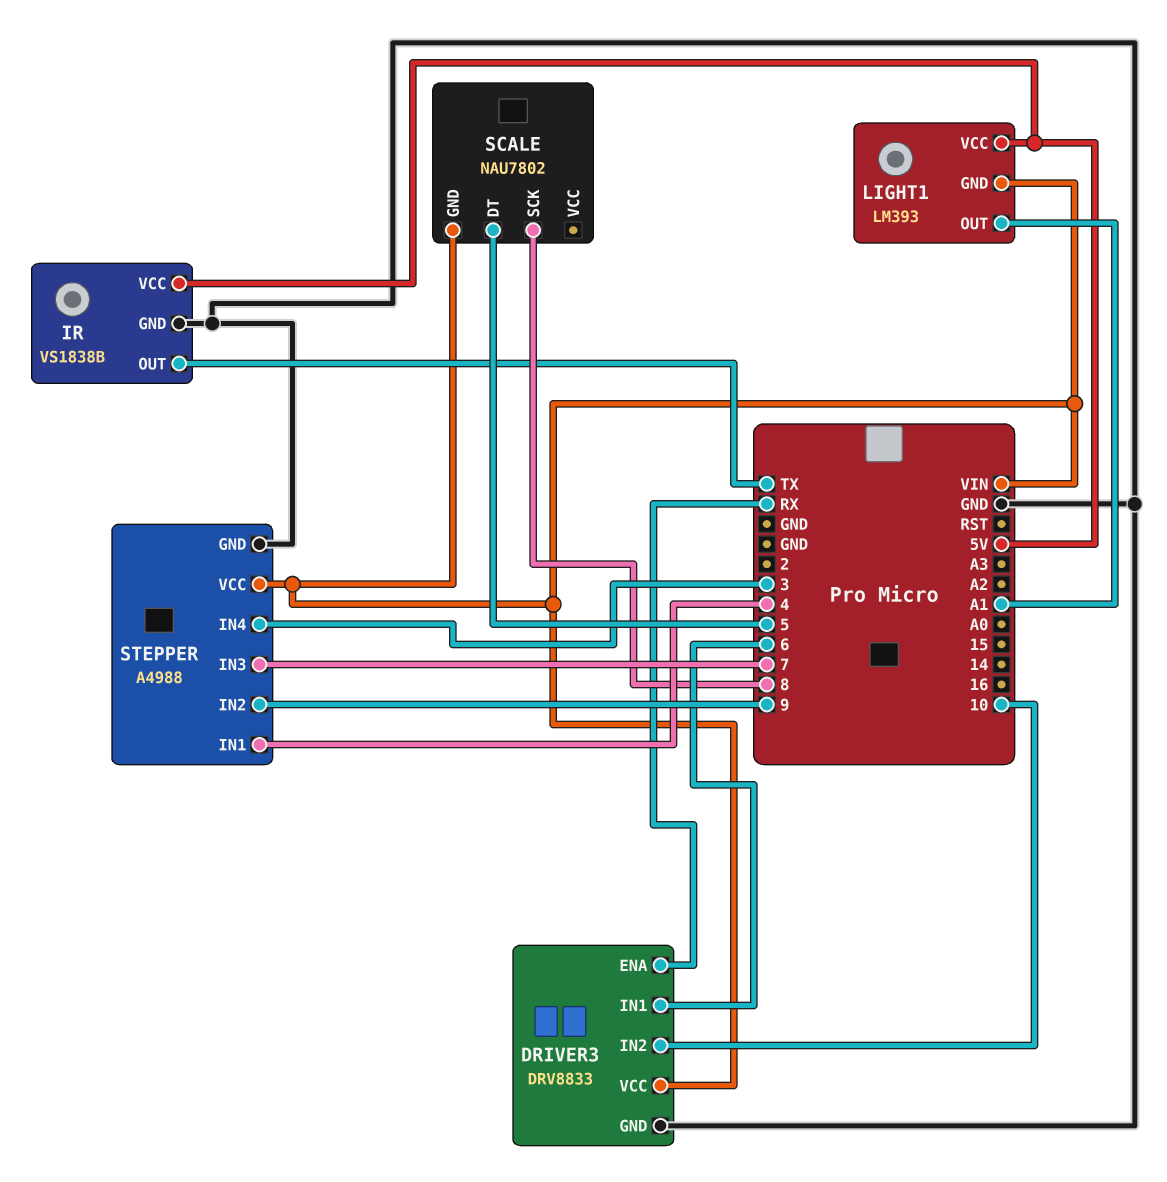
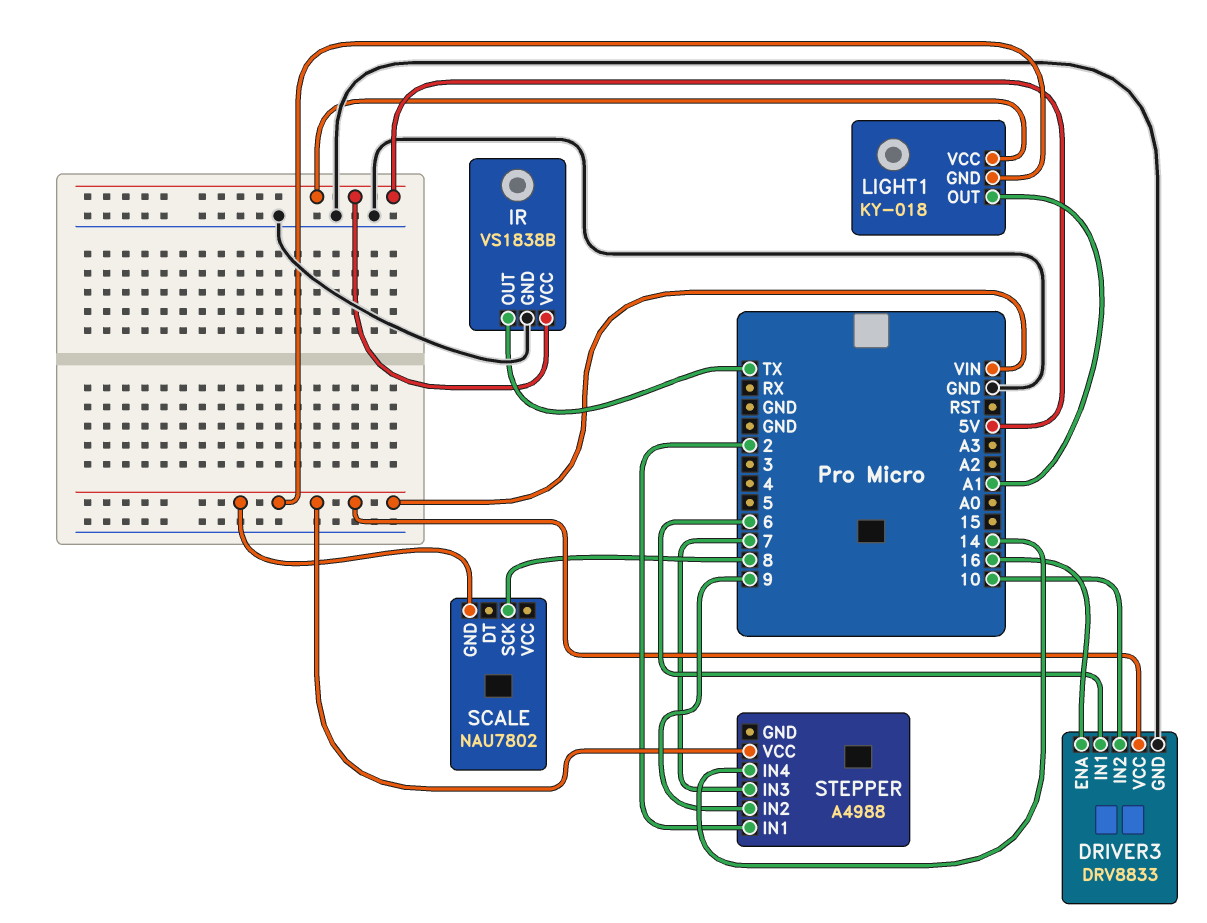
DRIVER3 pin ENA: RX -> 16
LIGHT1: LM393 -> KY-018
SCALE pin DT: 5 -> none
STEPPER pin GND: GND -> none
STEPPER pin IN1: 4 -> 2
STEPPER pin IN4: 3 -> 14

